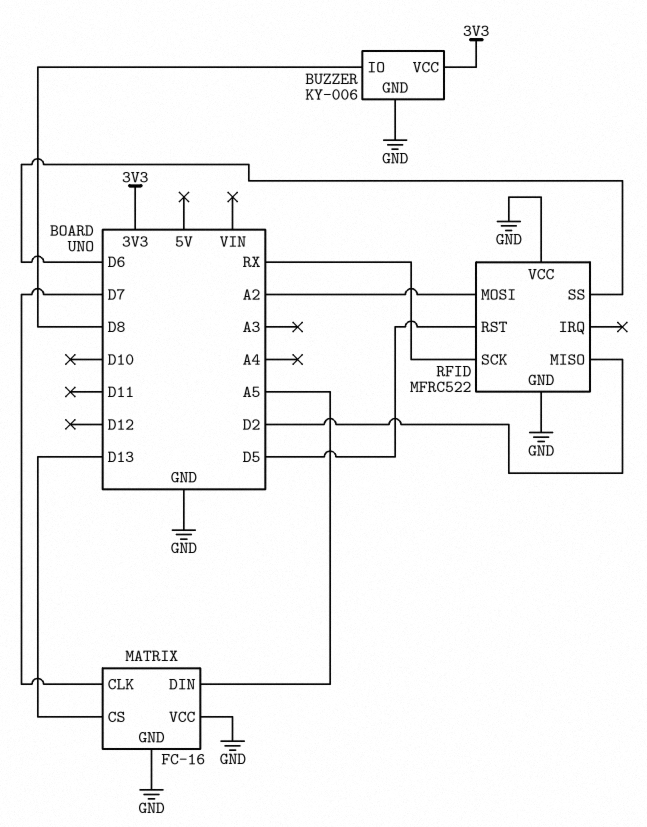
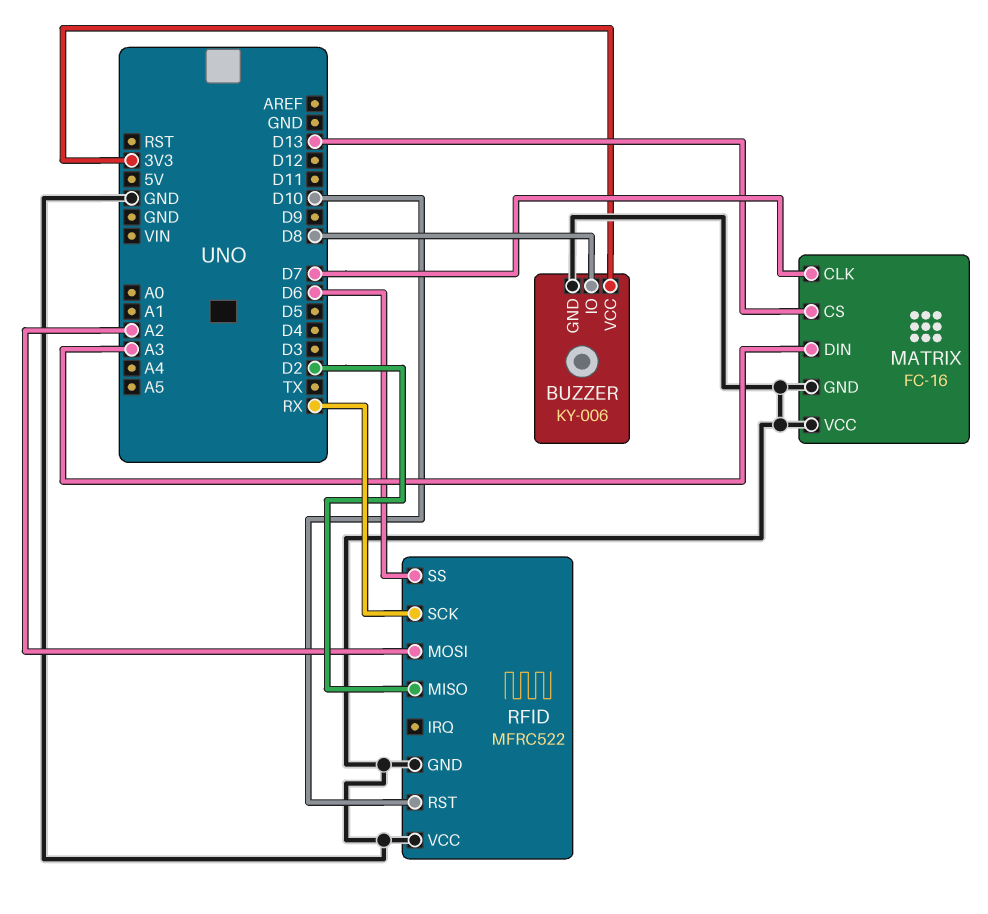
MATRIX pin DIN: A5 -> A3
RFID pin RST: D5 -> D10

